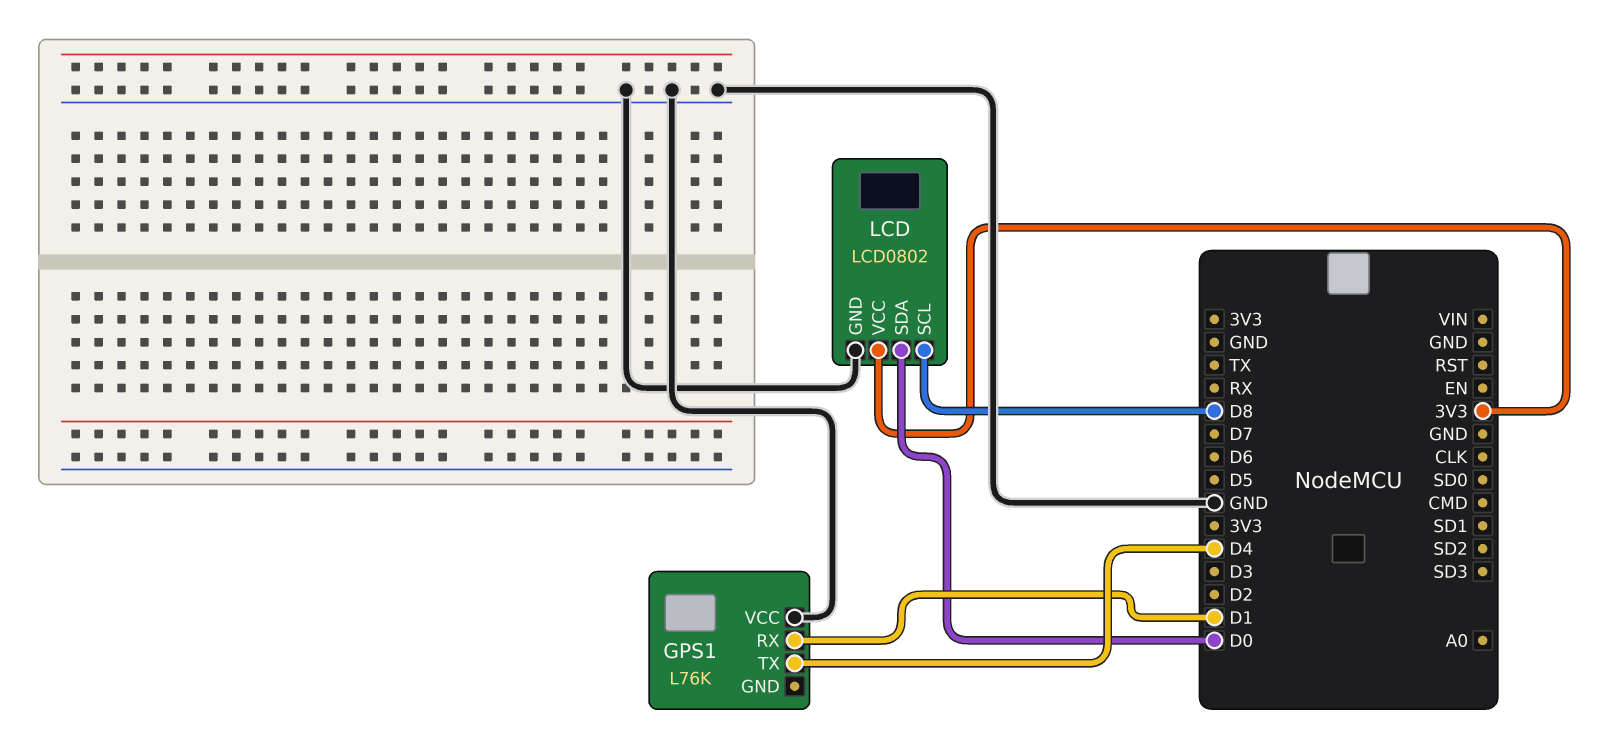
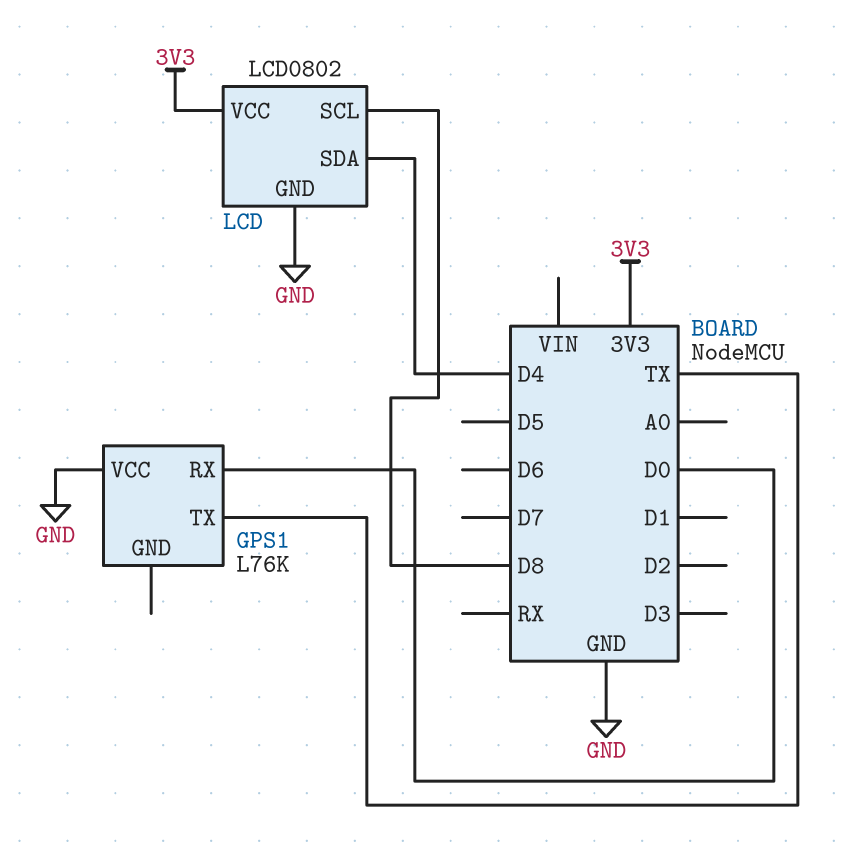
GPS1 pin RX: D1 -> D0
GPS1 pin TX: D4 -> TX
LCD pin SDA: D0 -> D4

